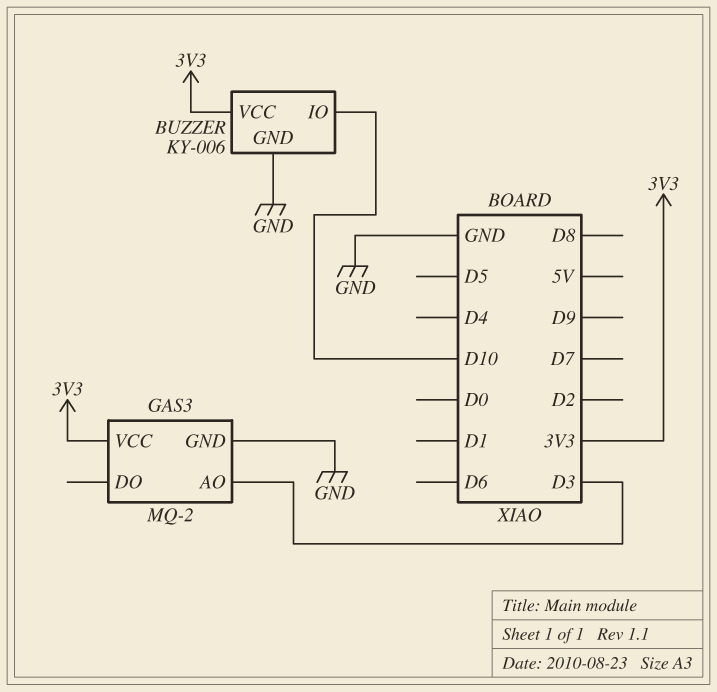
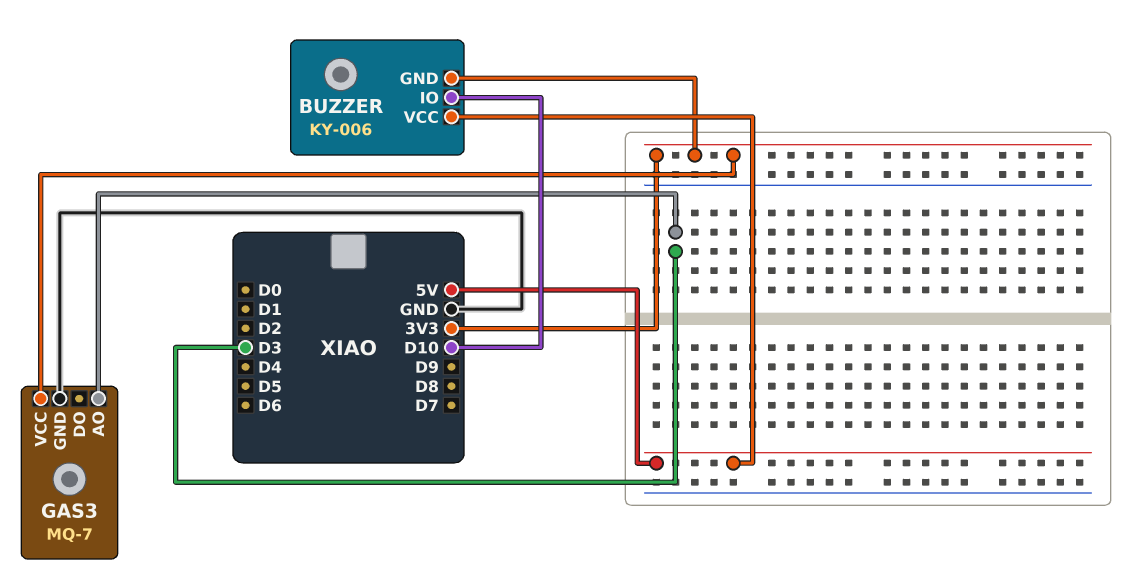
BUZZER pin GND: GND -> 3V3
BUZZER pin VCC: 3V3 -> 5V
GAS3: MQ-2 -> MQ-7

